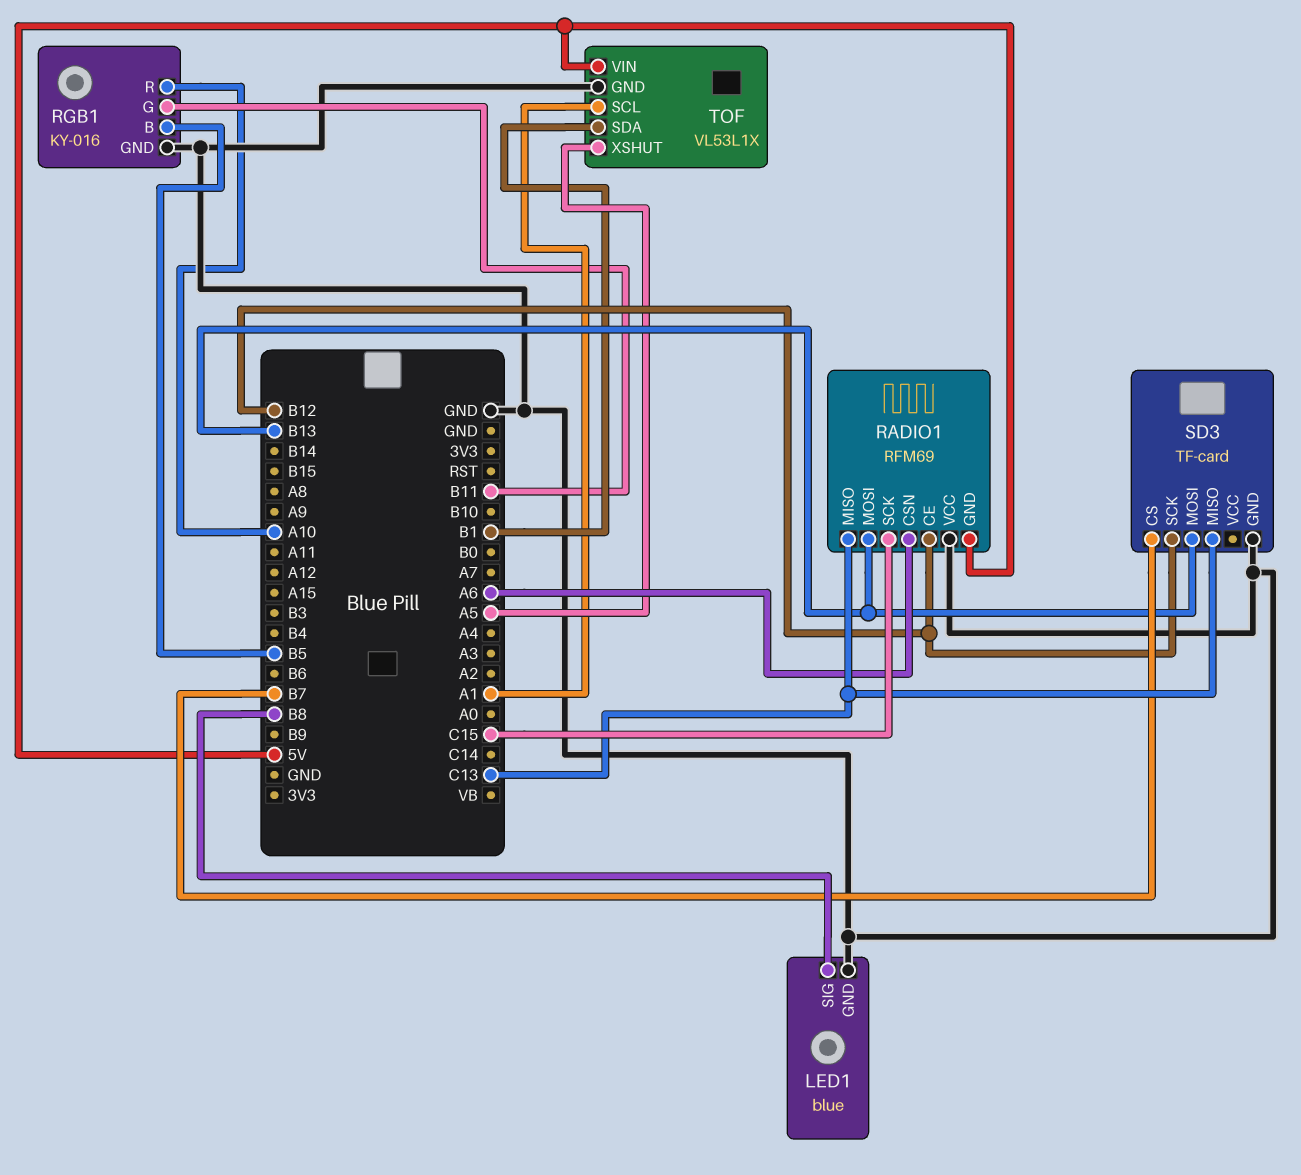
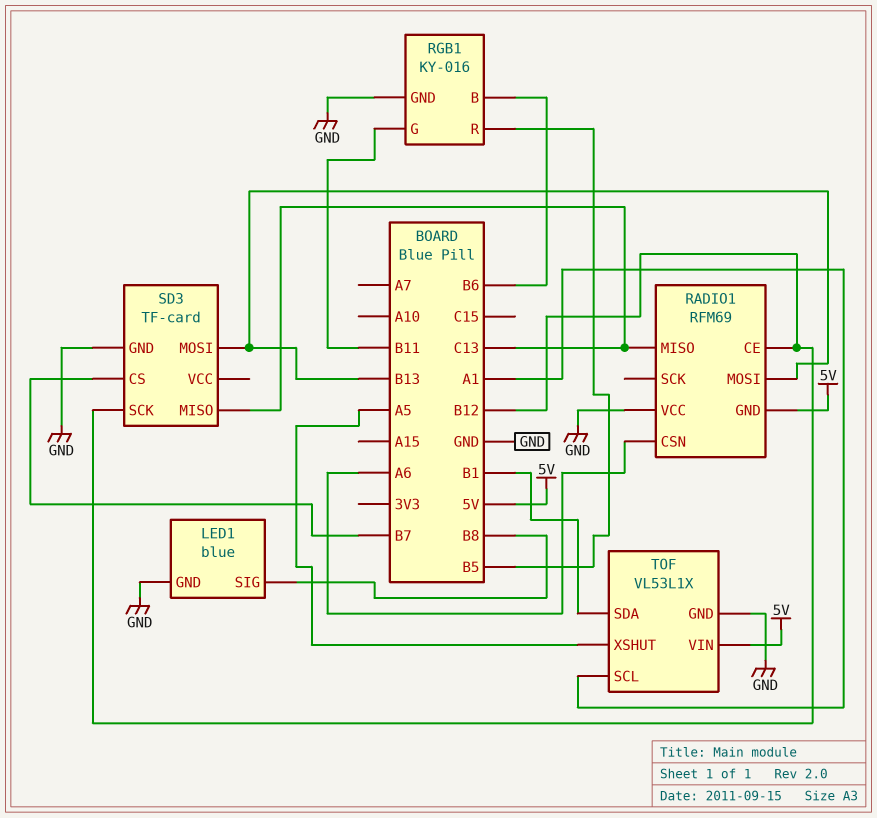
RADIO1 pin SCK: C15 -> none
RGB1 pin B: B5 -> B6
RGB1 pin R: A10 -> B5

